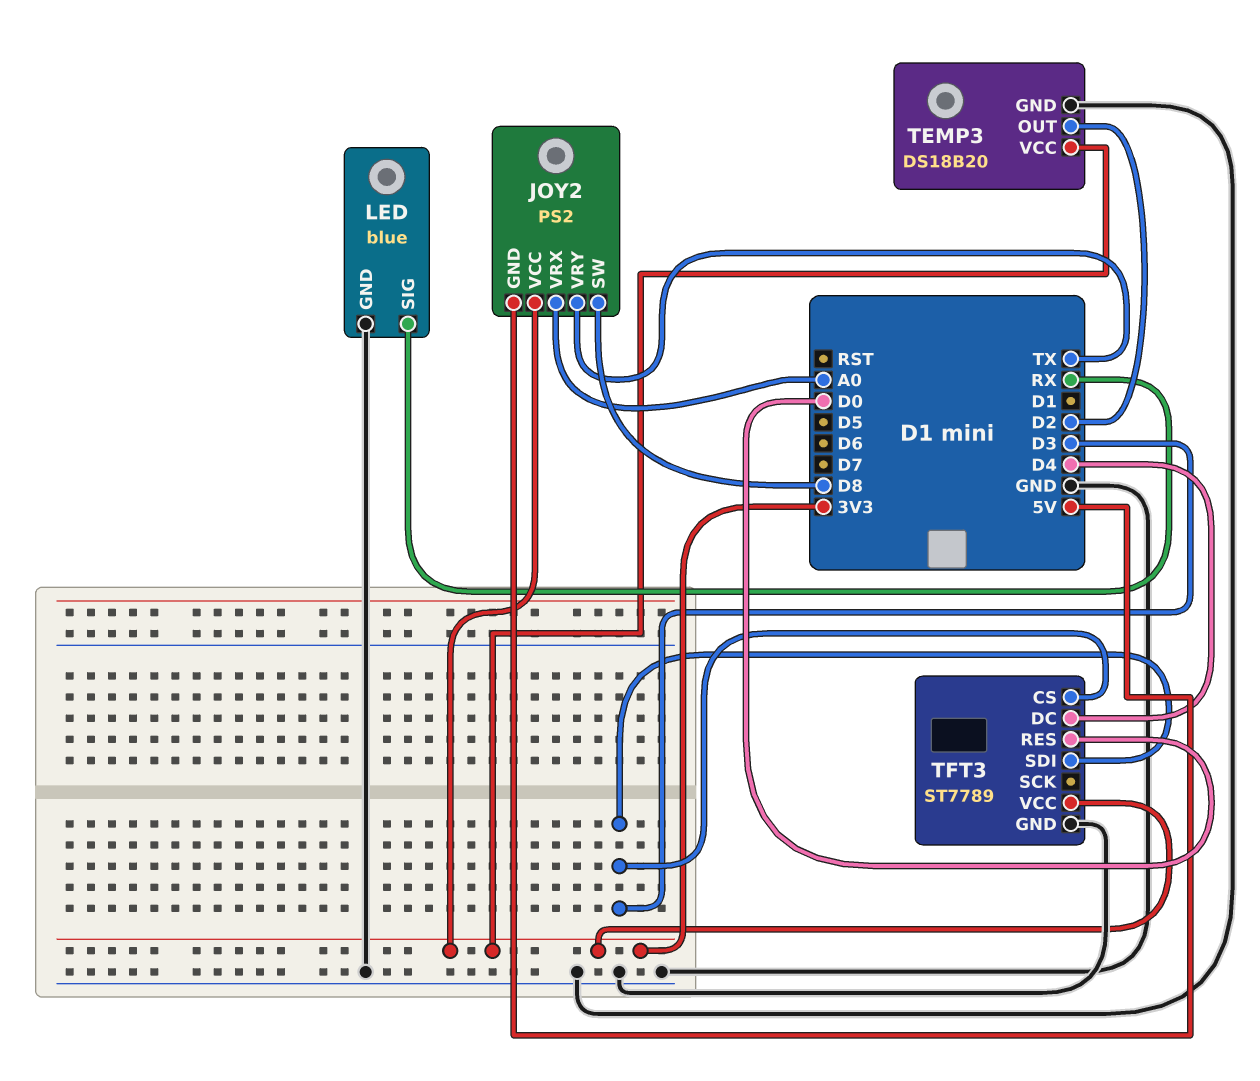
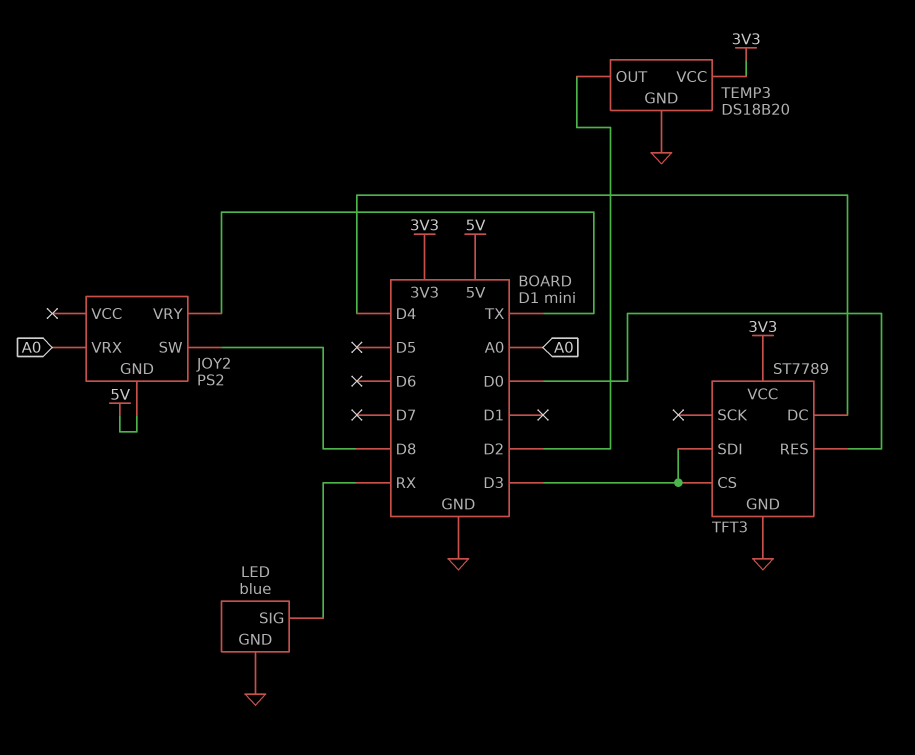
JOY2 pin VCC: 3V3 -> none

